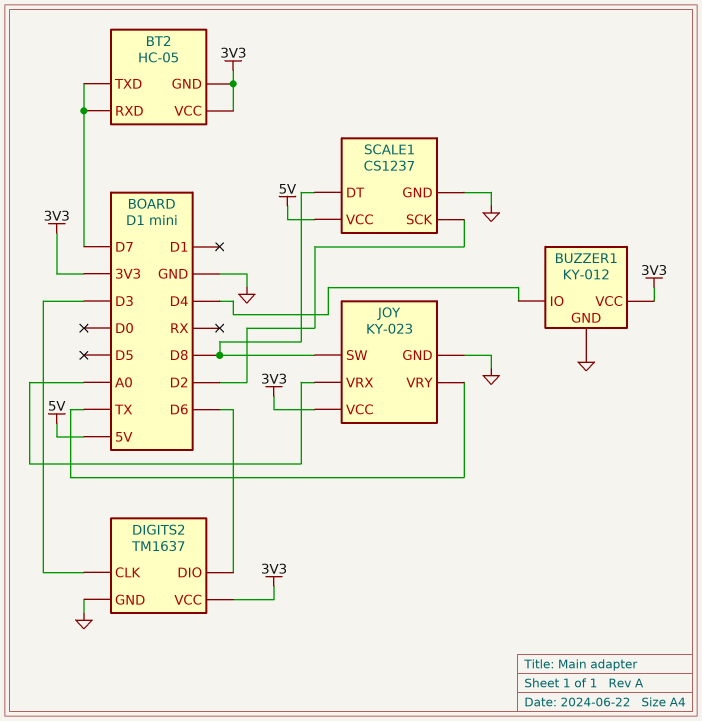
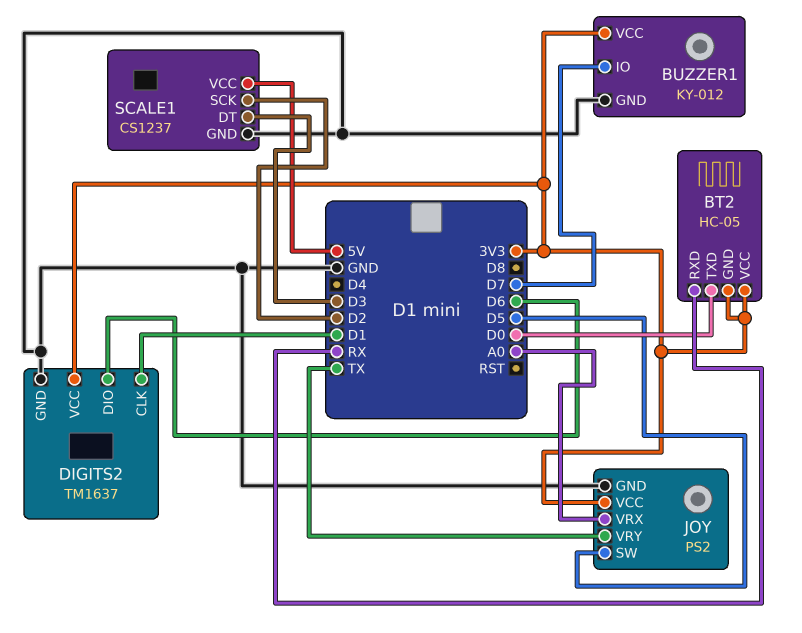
BT2 pin RXD: D7 -> RX
BT2 pin TXD: D7 -> D0
BUZZER1 pin IO: D4 -> D7
DIGITS2 pin CLK: D3 -> D1
JOY: KY-023 -> PS2
JOY pin SW: D8 -> D5
SCALE1 pin DT: D8 -> D3

